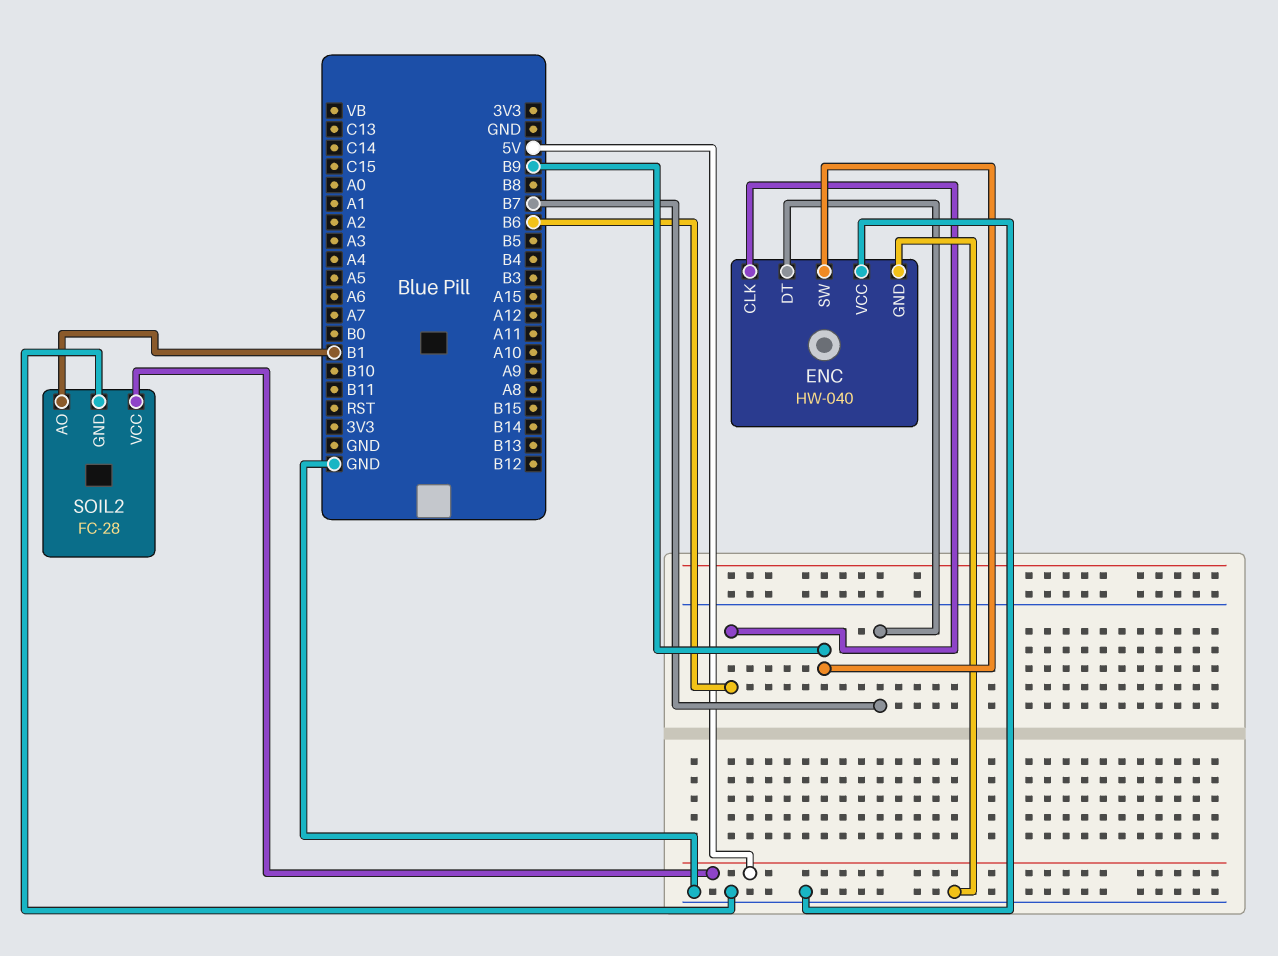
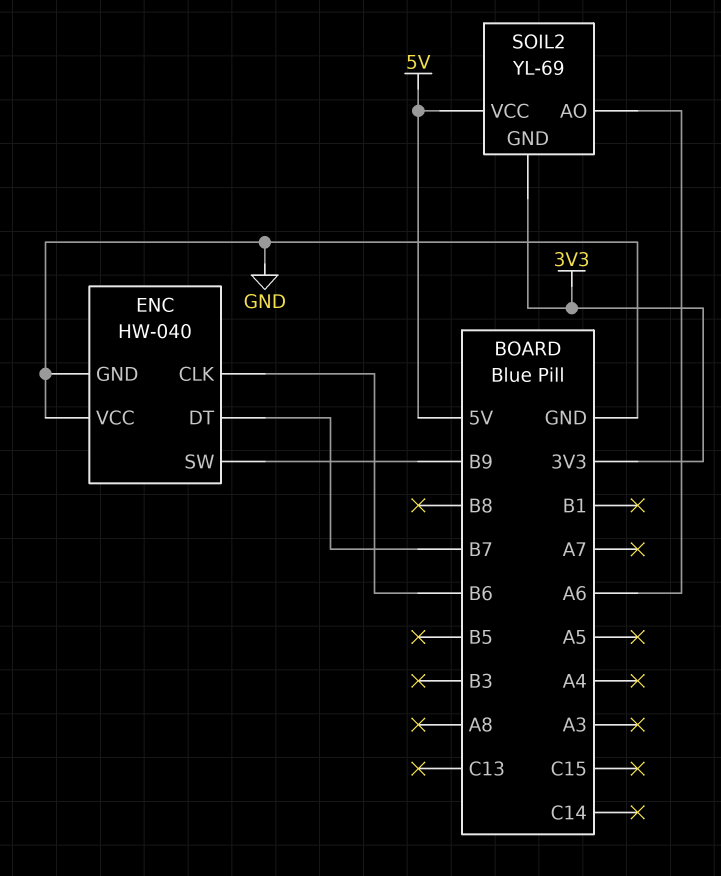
SOIL2: FC-28 -> YL-69
SOIL2 pin AO: B1 -> A6
SOIL2 pin GND: GND -> 3V3

